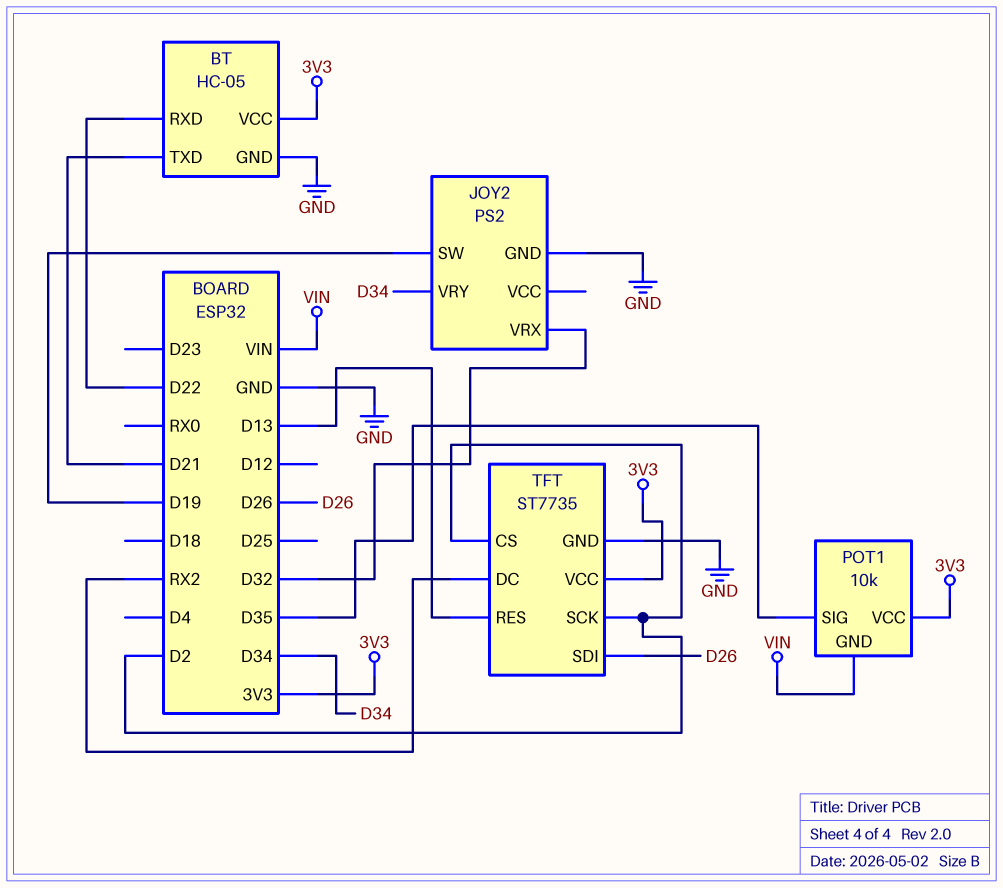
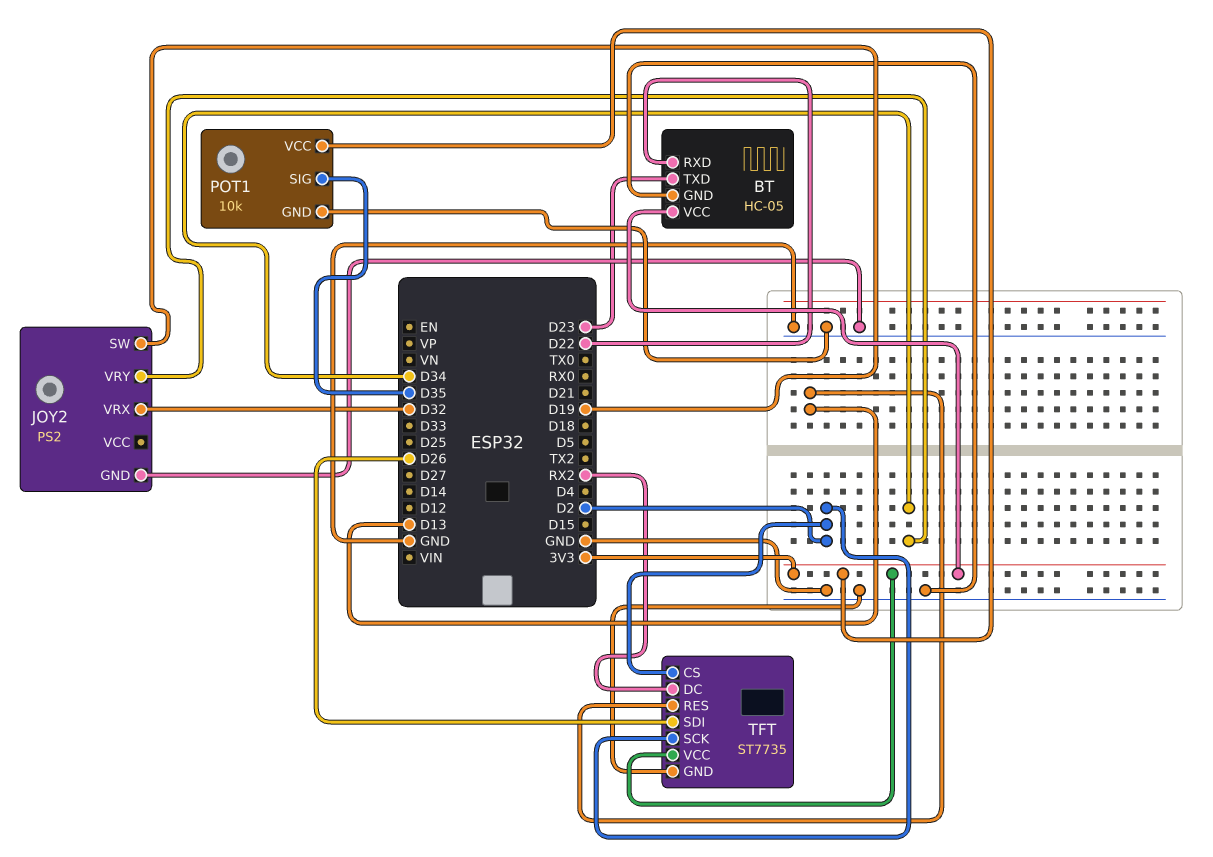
BT pin TXD: D21 -> D23
POT1 pin GND: VIN -> GND

